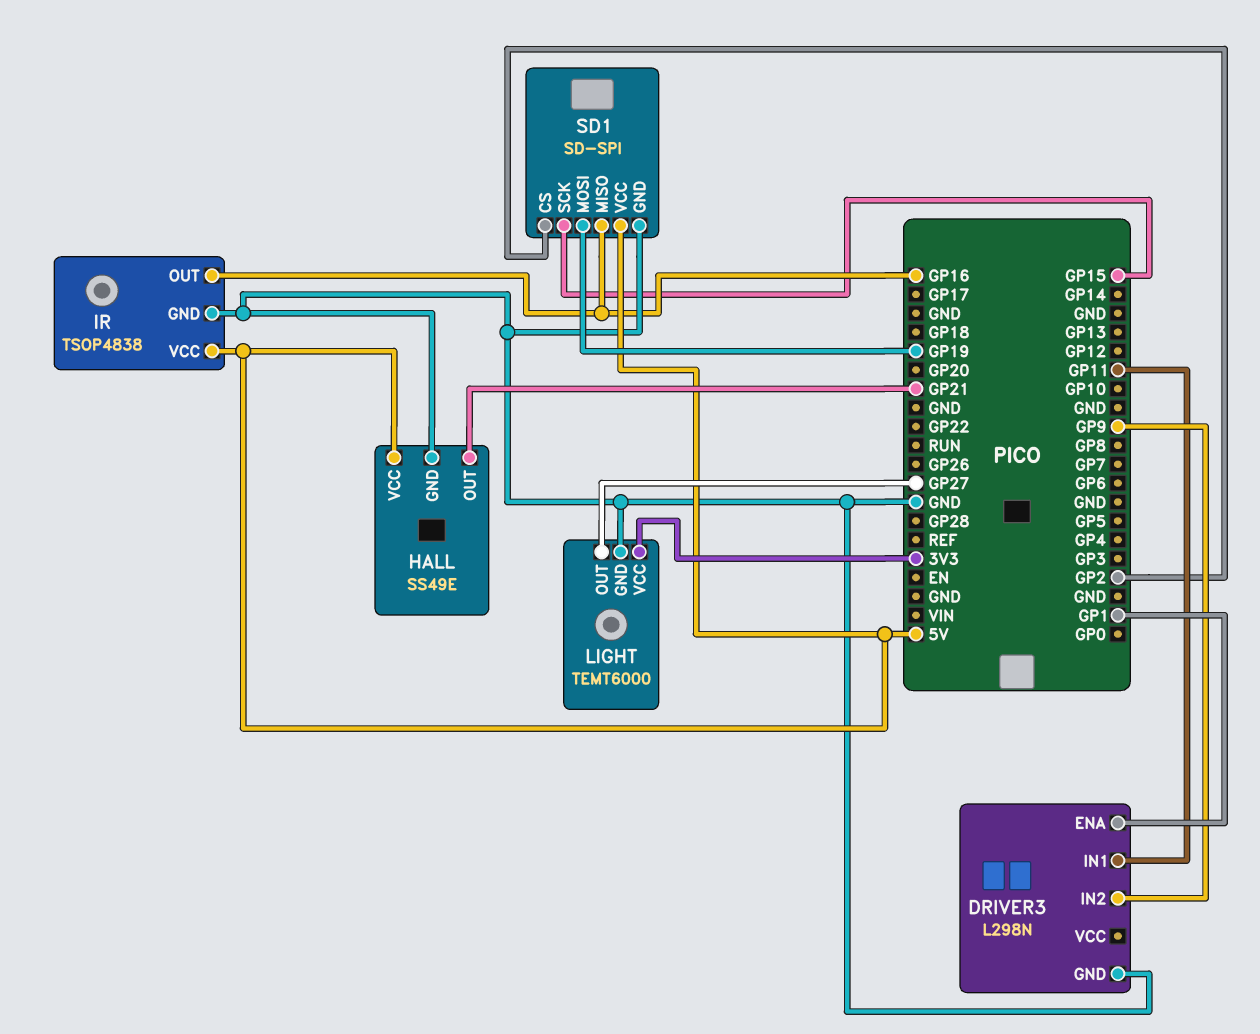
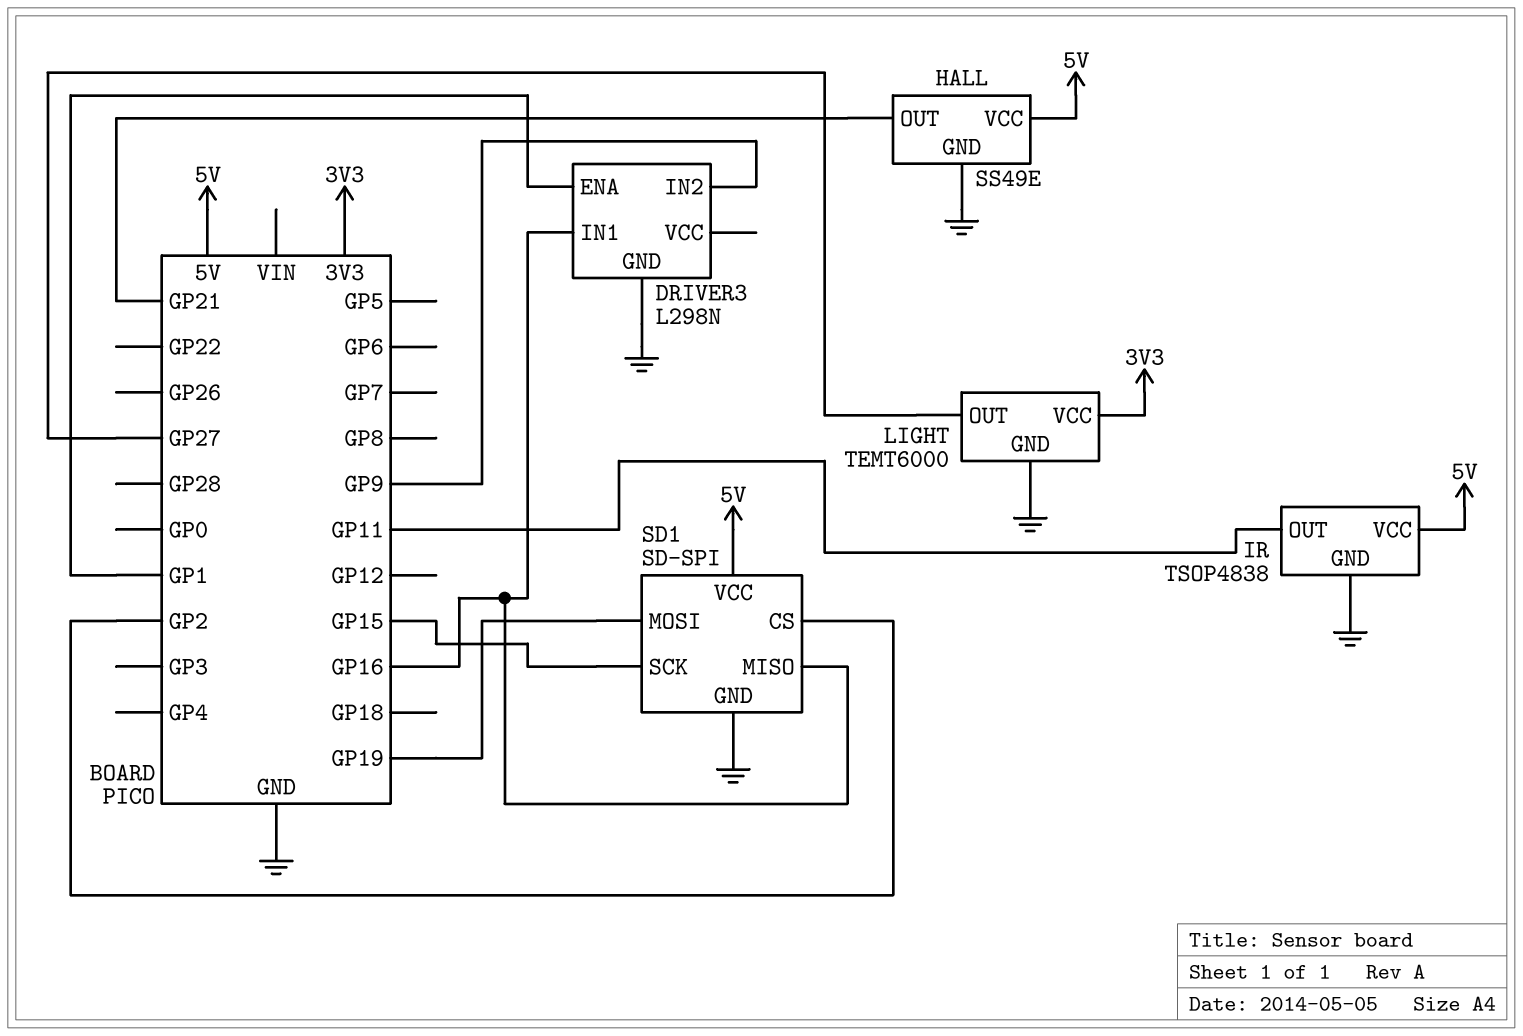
DRIVER3 pin IN1: GP11 -> GP16
IR pin OUT: GP16 -> GP11

